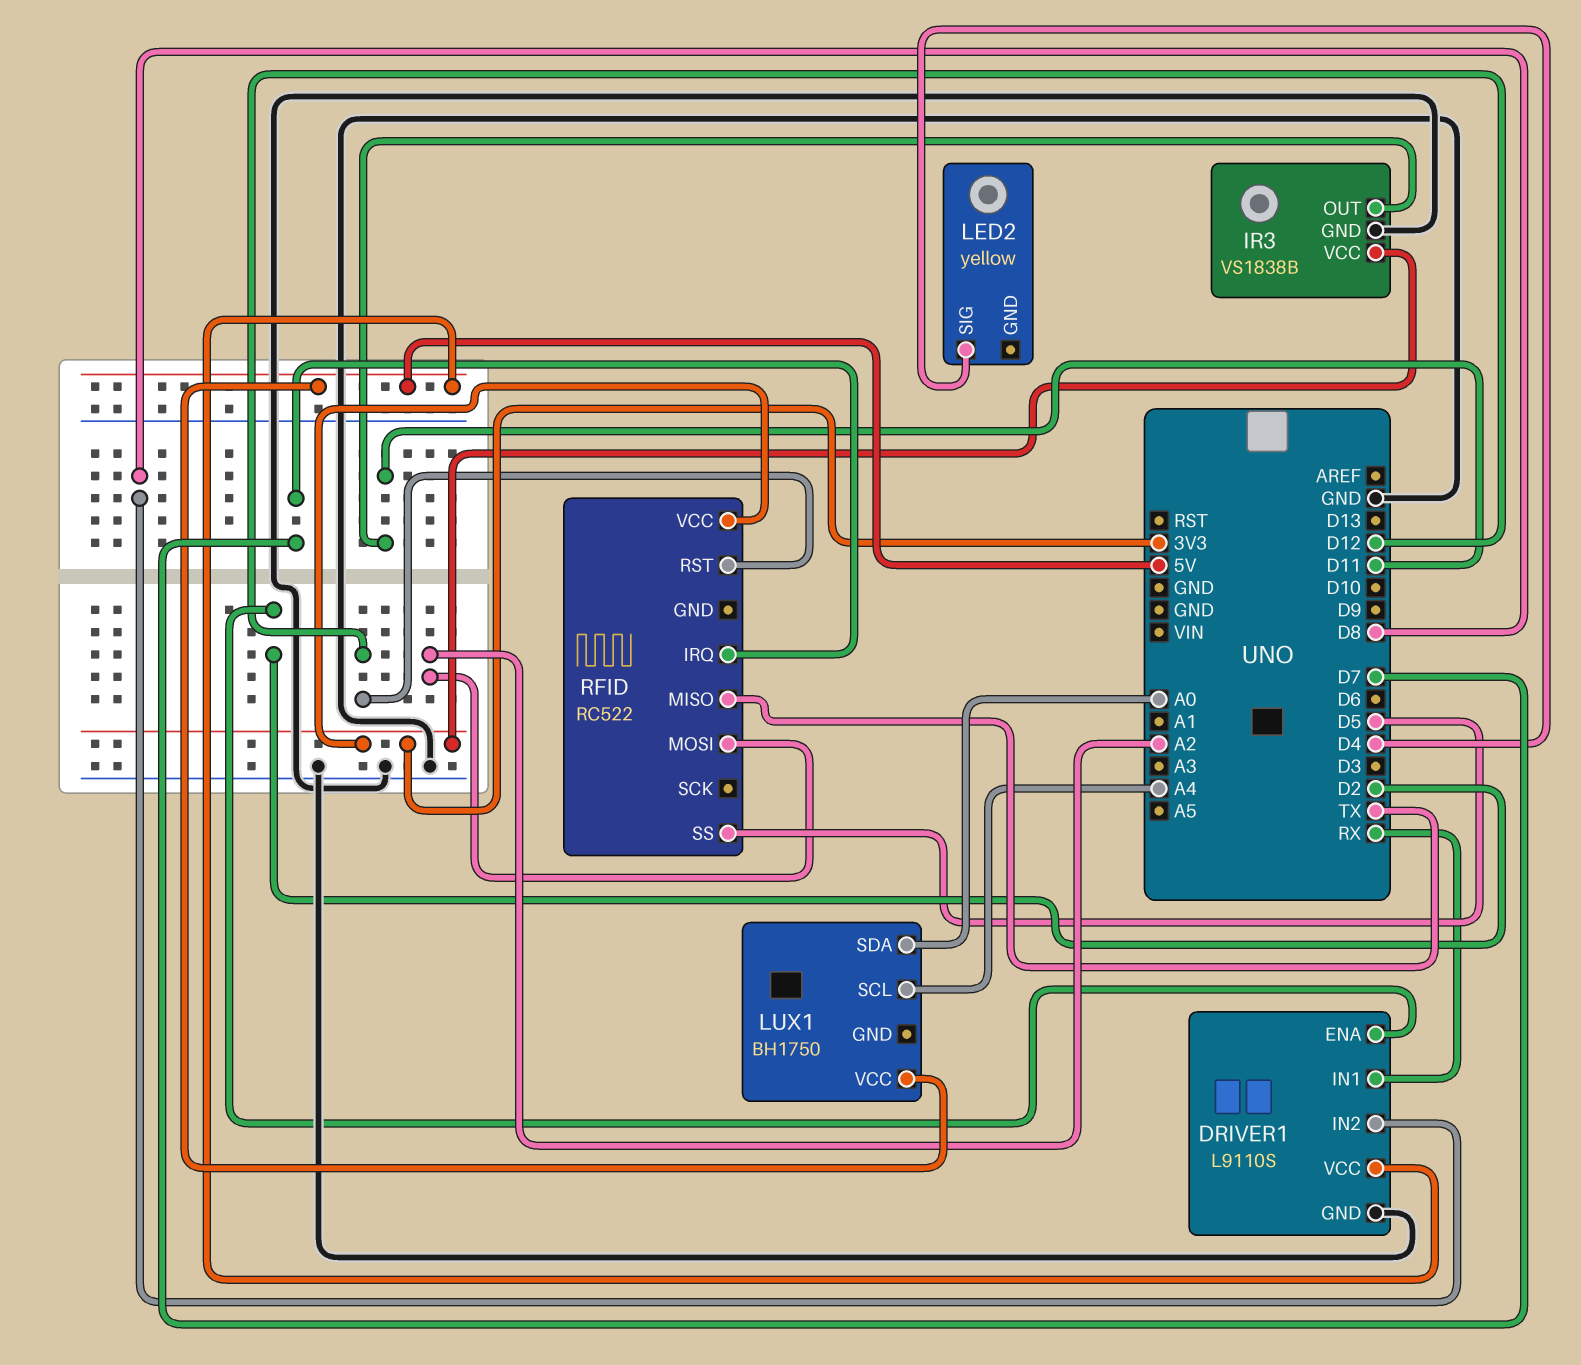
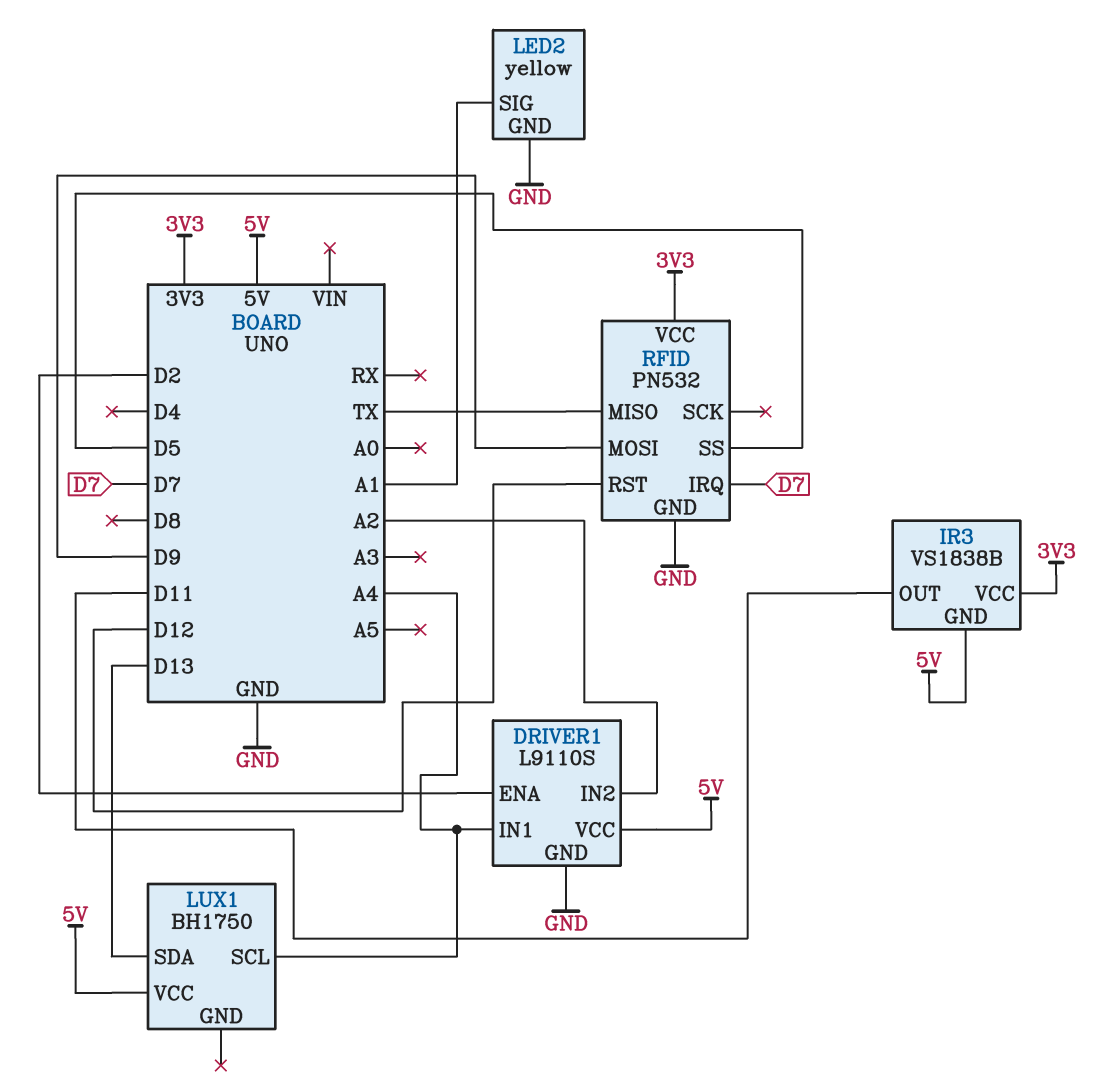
DRIVER1 pin IN1: RX -> A4
DRIVER1 pin IN2: D8 -> A2
IR3 pin GND: GND -> 5V
LED2 pin GND: none -> GND
LED2 pin SIG: D4 -> A1
LUX1 pin SDA: A0 -> D13
RFID: RC522 -> PN532
RFID pin GND: none -> GND
RFID pin MOSI: A2 -> D9

